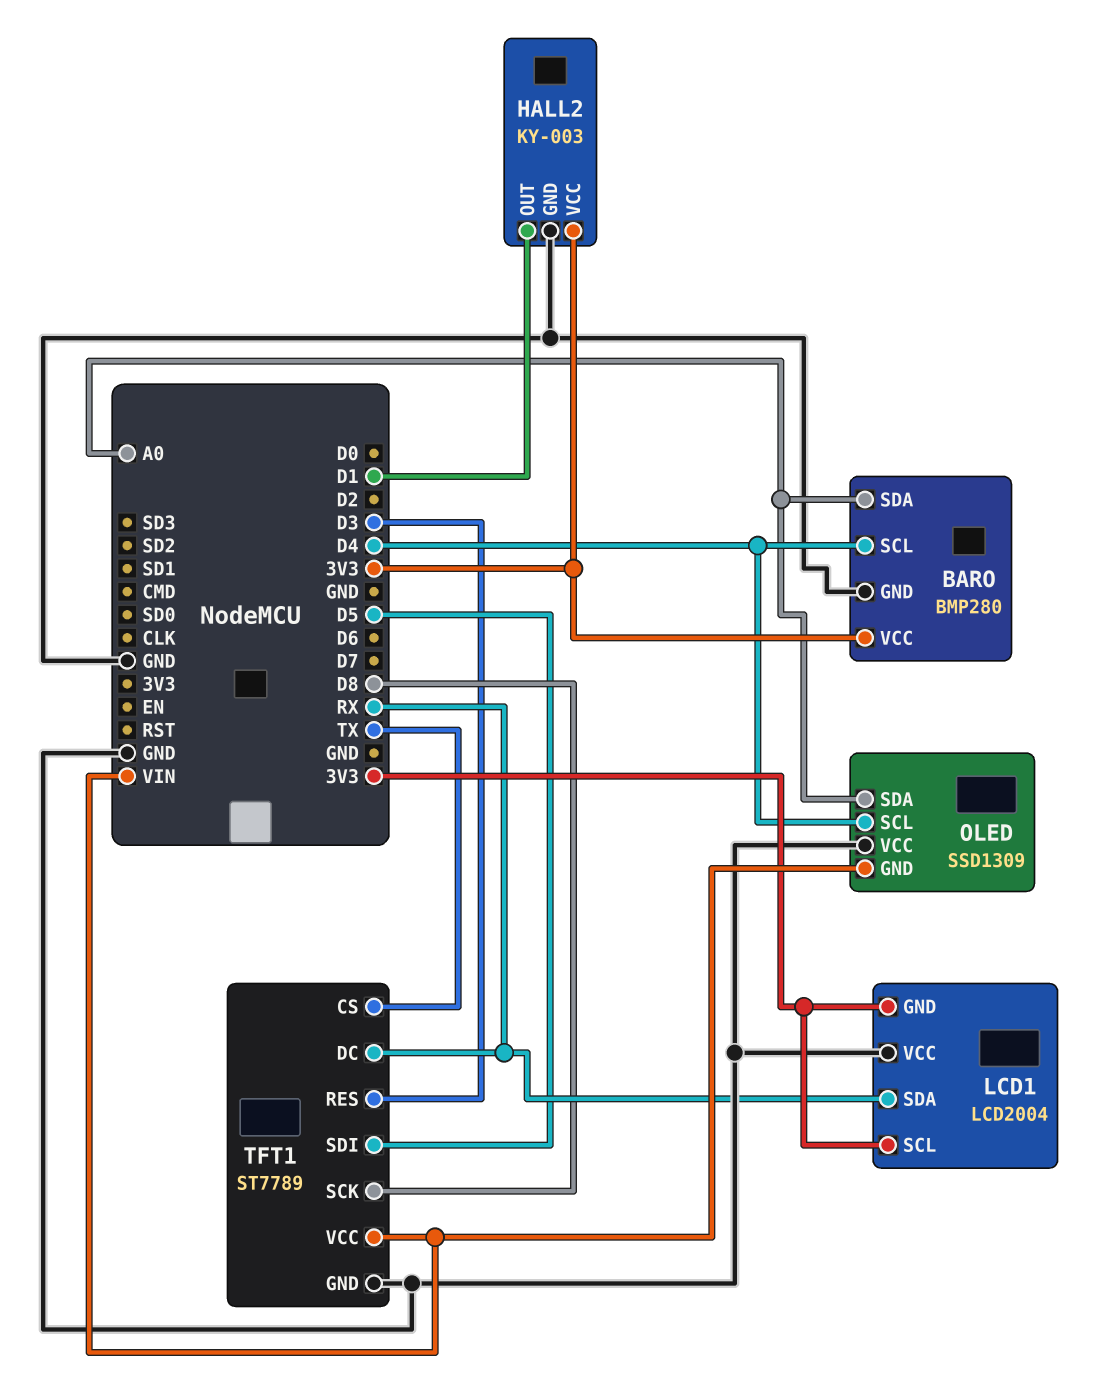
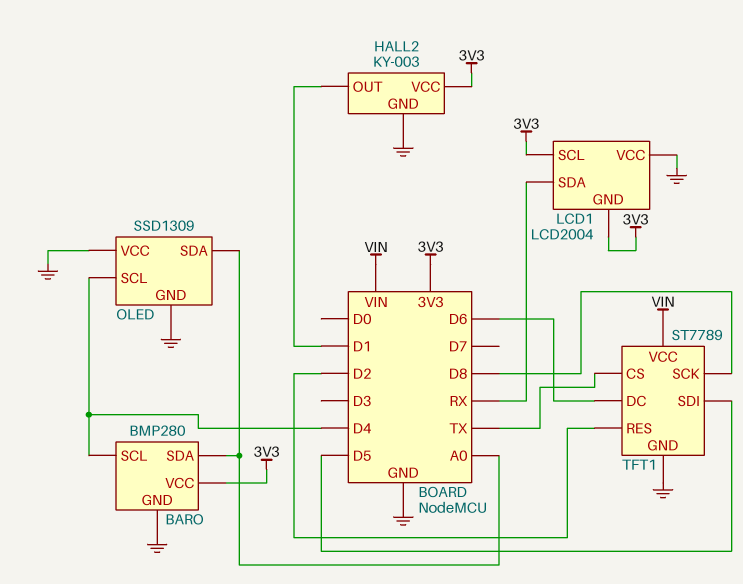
OLED pin GND: VIN -> GND
TFT1 pin DC: RX -> D6
TFT1 pin RES: D3 -> D2

